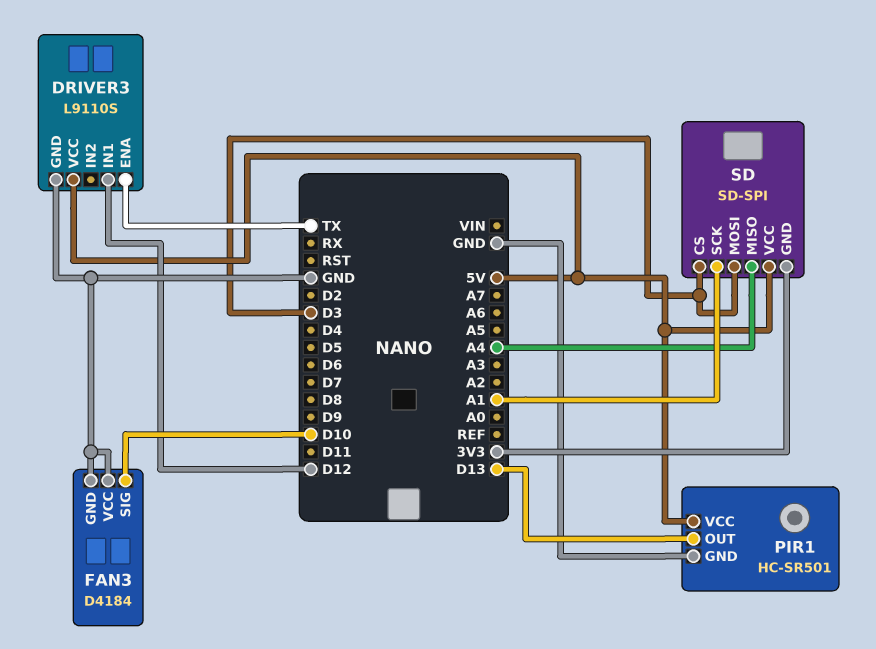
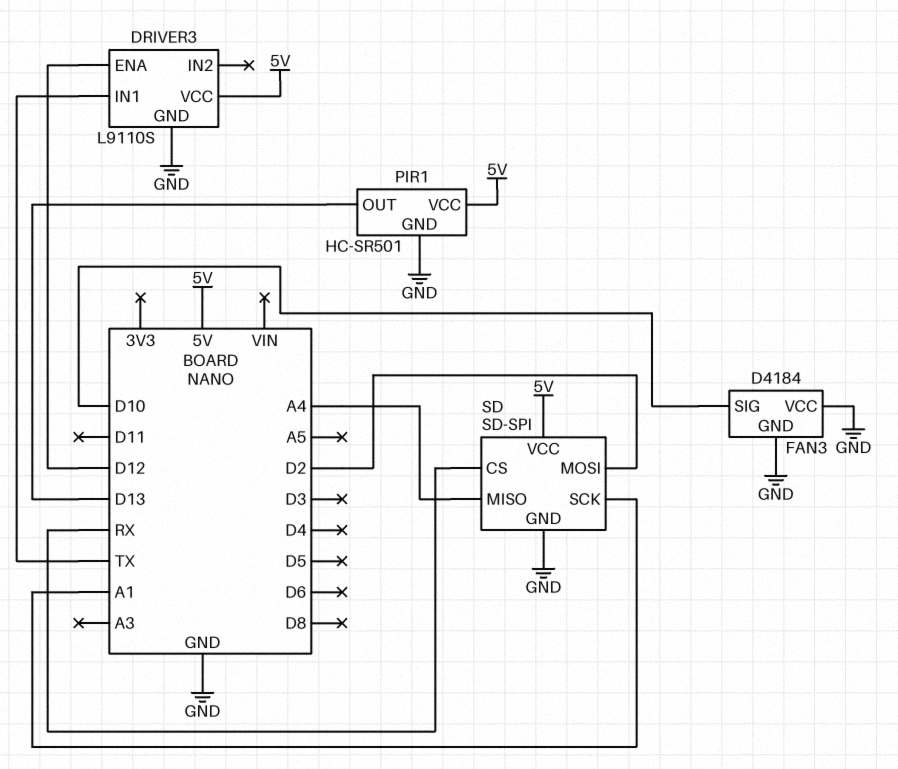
DRIVER3 pin ENA: TX -> D12
DRIVER3 pin IN1: D12 -> TX
SD pin CS: D3 -> RX
SD pin GND: 3V3 -> GND
SD pin MOSI: D3 -> D2

